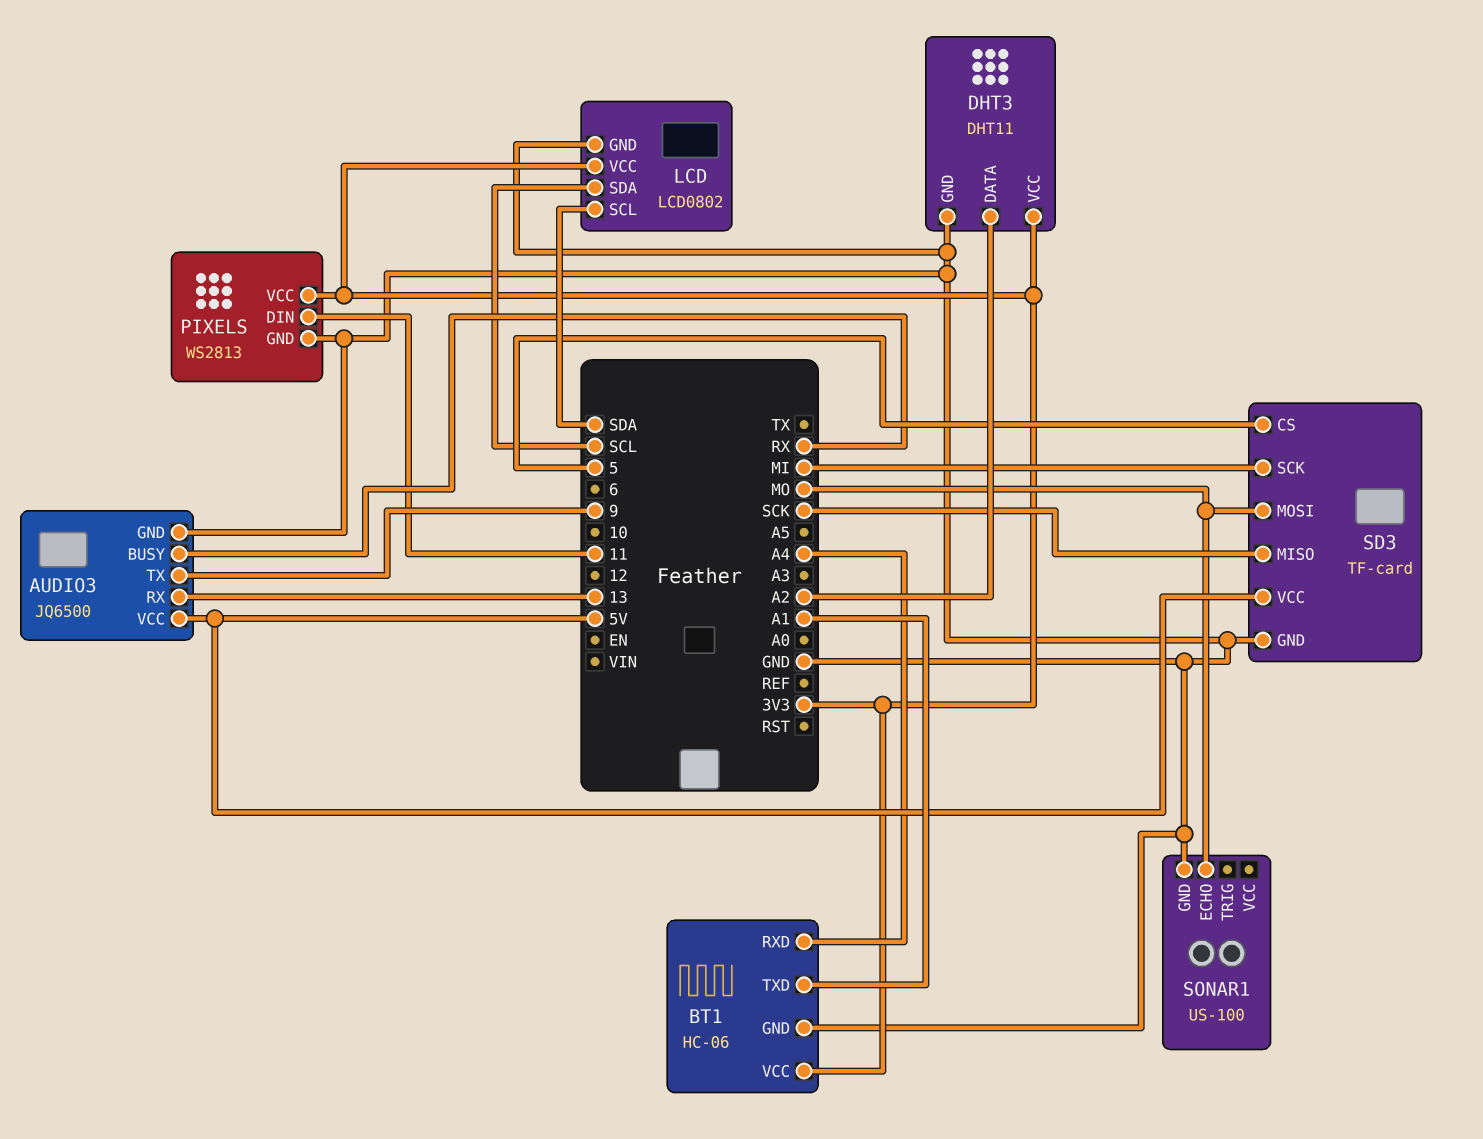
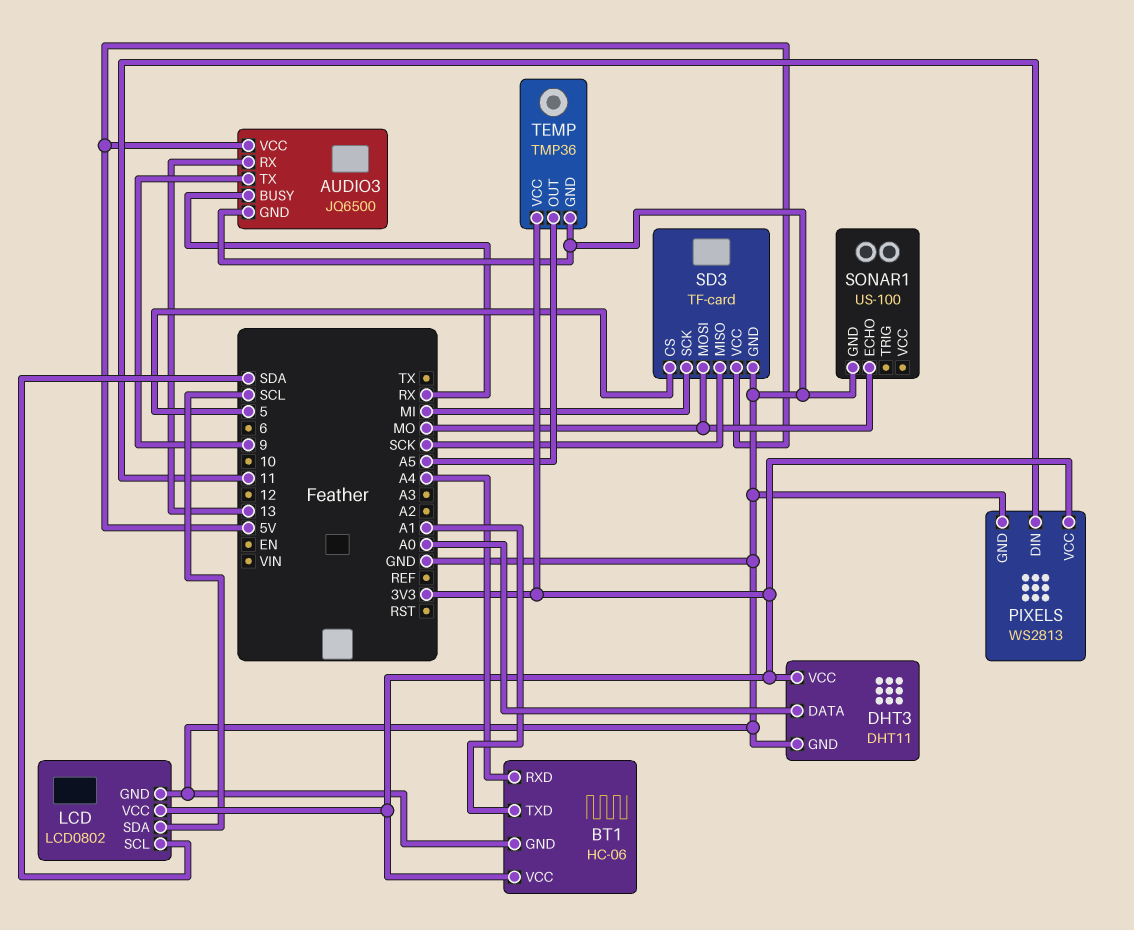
DHT3 pin DATA: A2 -> A0
TEMP: none -> TMP36
TEMP pin GND: none -> GND
TEMP pin OUT: none -> A5
TEMP pin VCC: none -> 3V3

